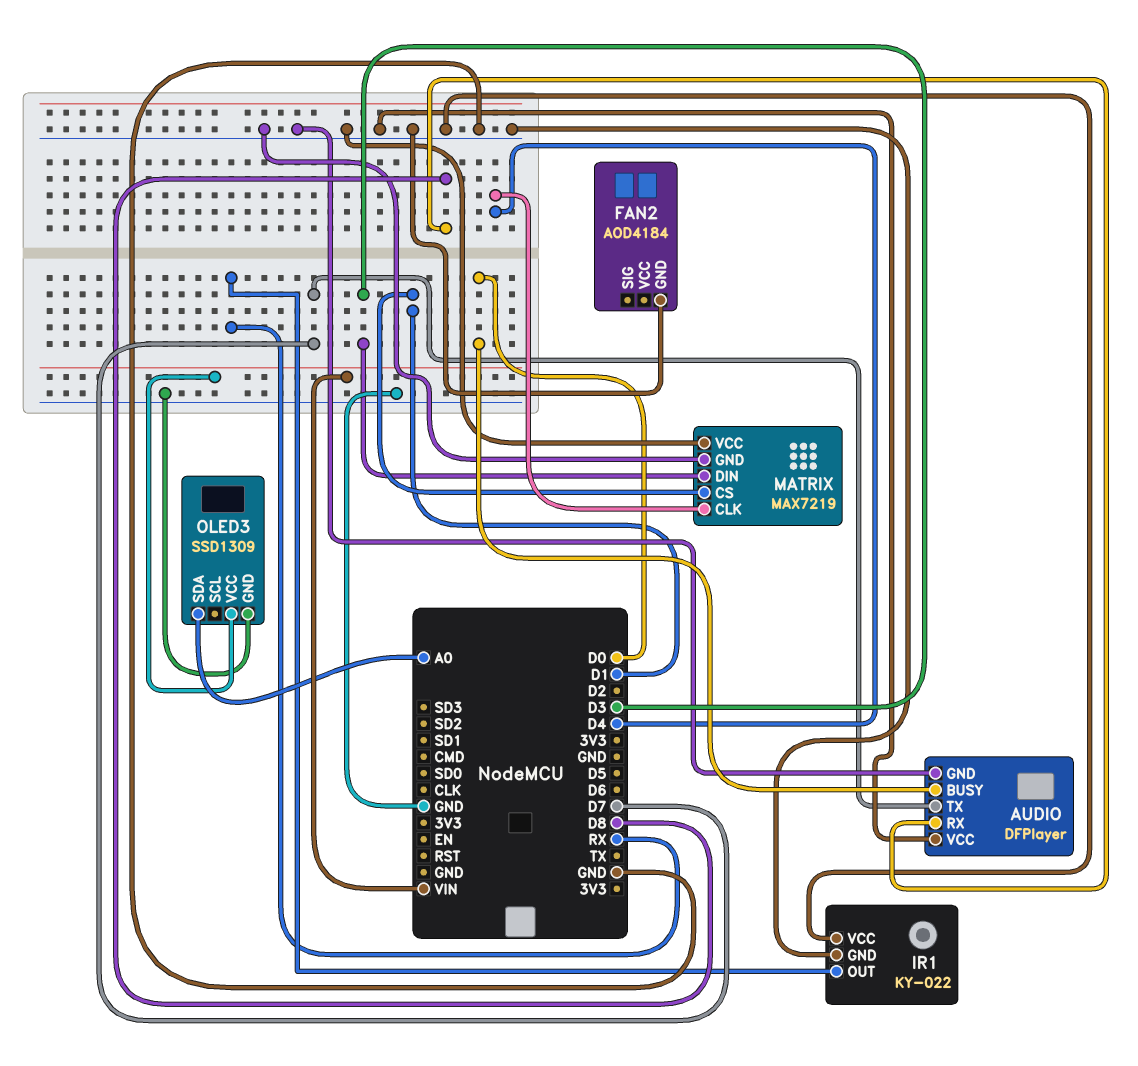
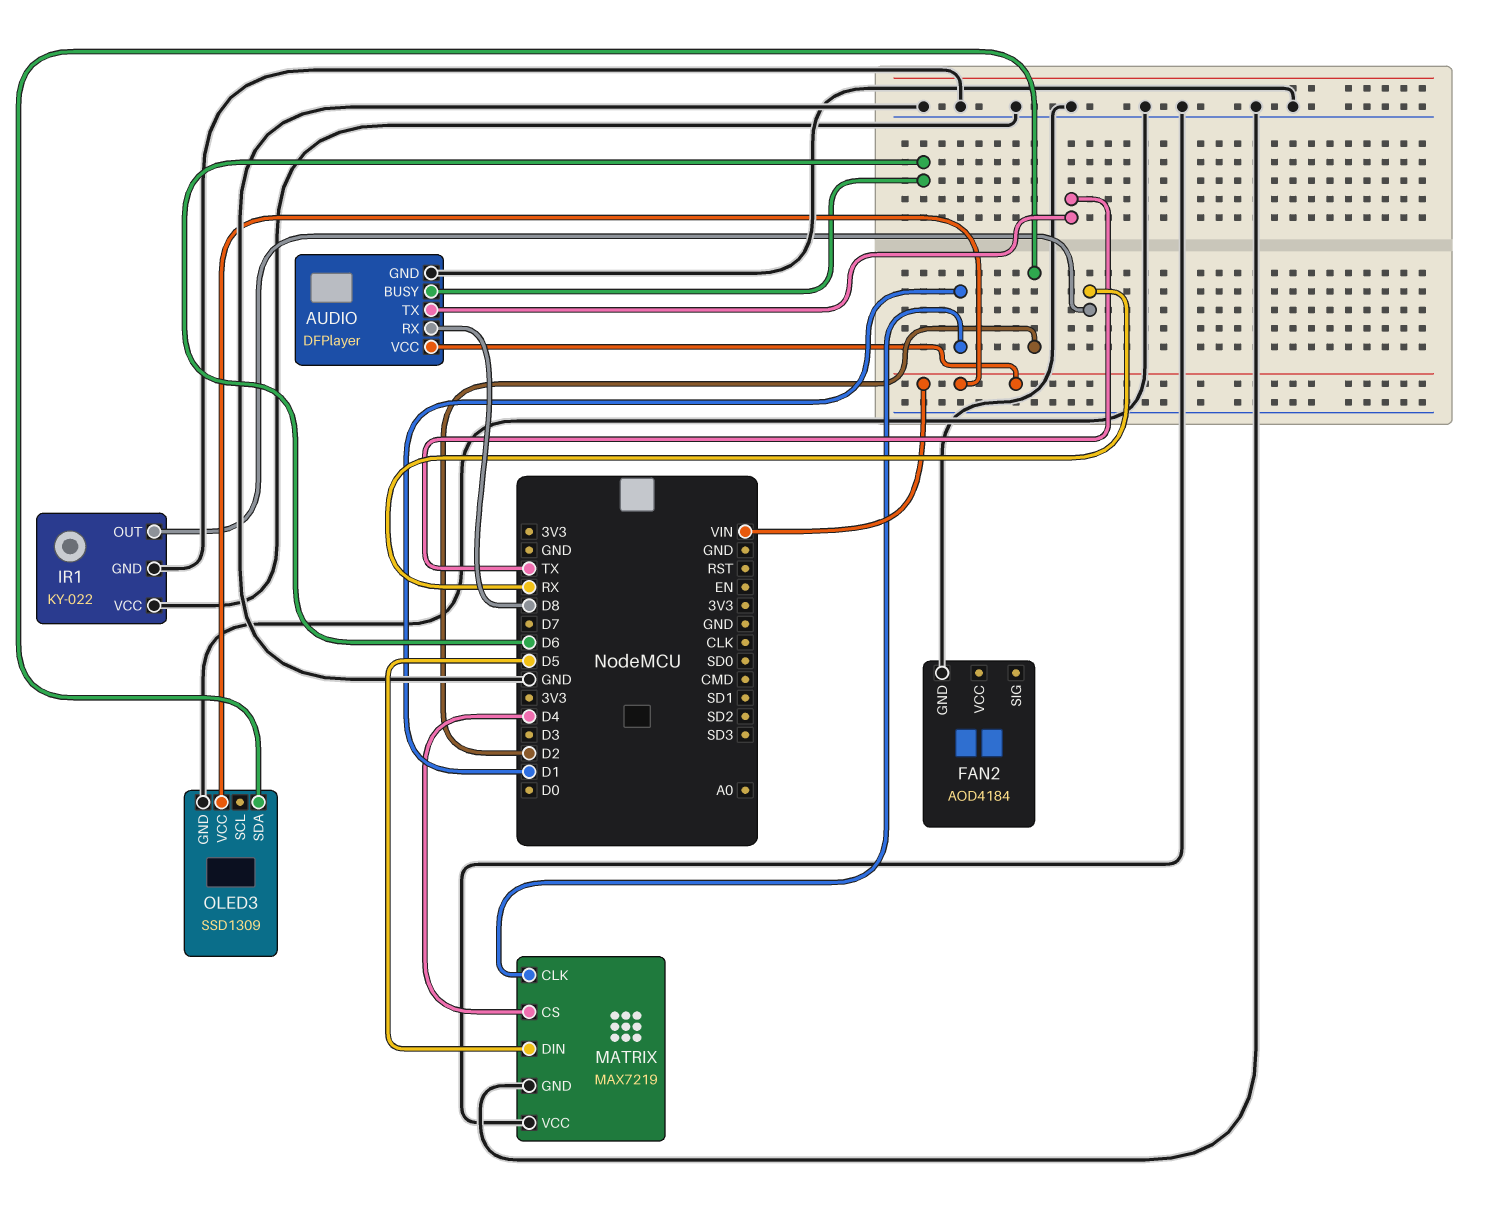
AUDIO pin BUSY: D0 -> D6
AUDIO pin TX: D7 -> TX
AUDIO pin VCC: GND -> VIN
MATRIX pin CLK: D4 -> D1
MATRIX pin CS: D1 -> D4
MATRIX pin DIN: D3 -> D5
OLED3 pin SDA: A0 -> D2

